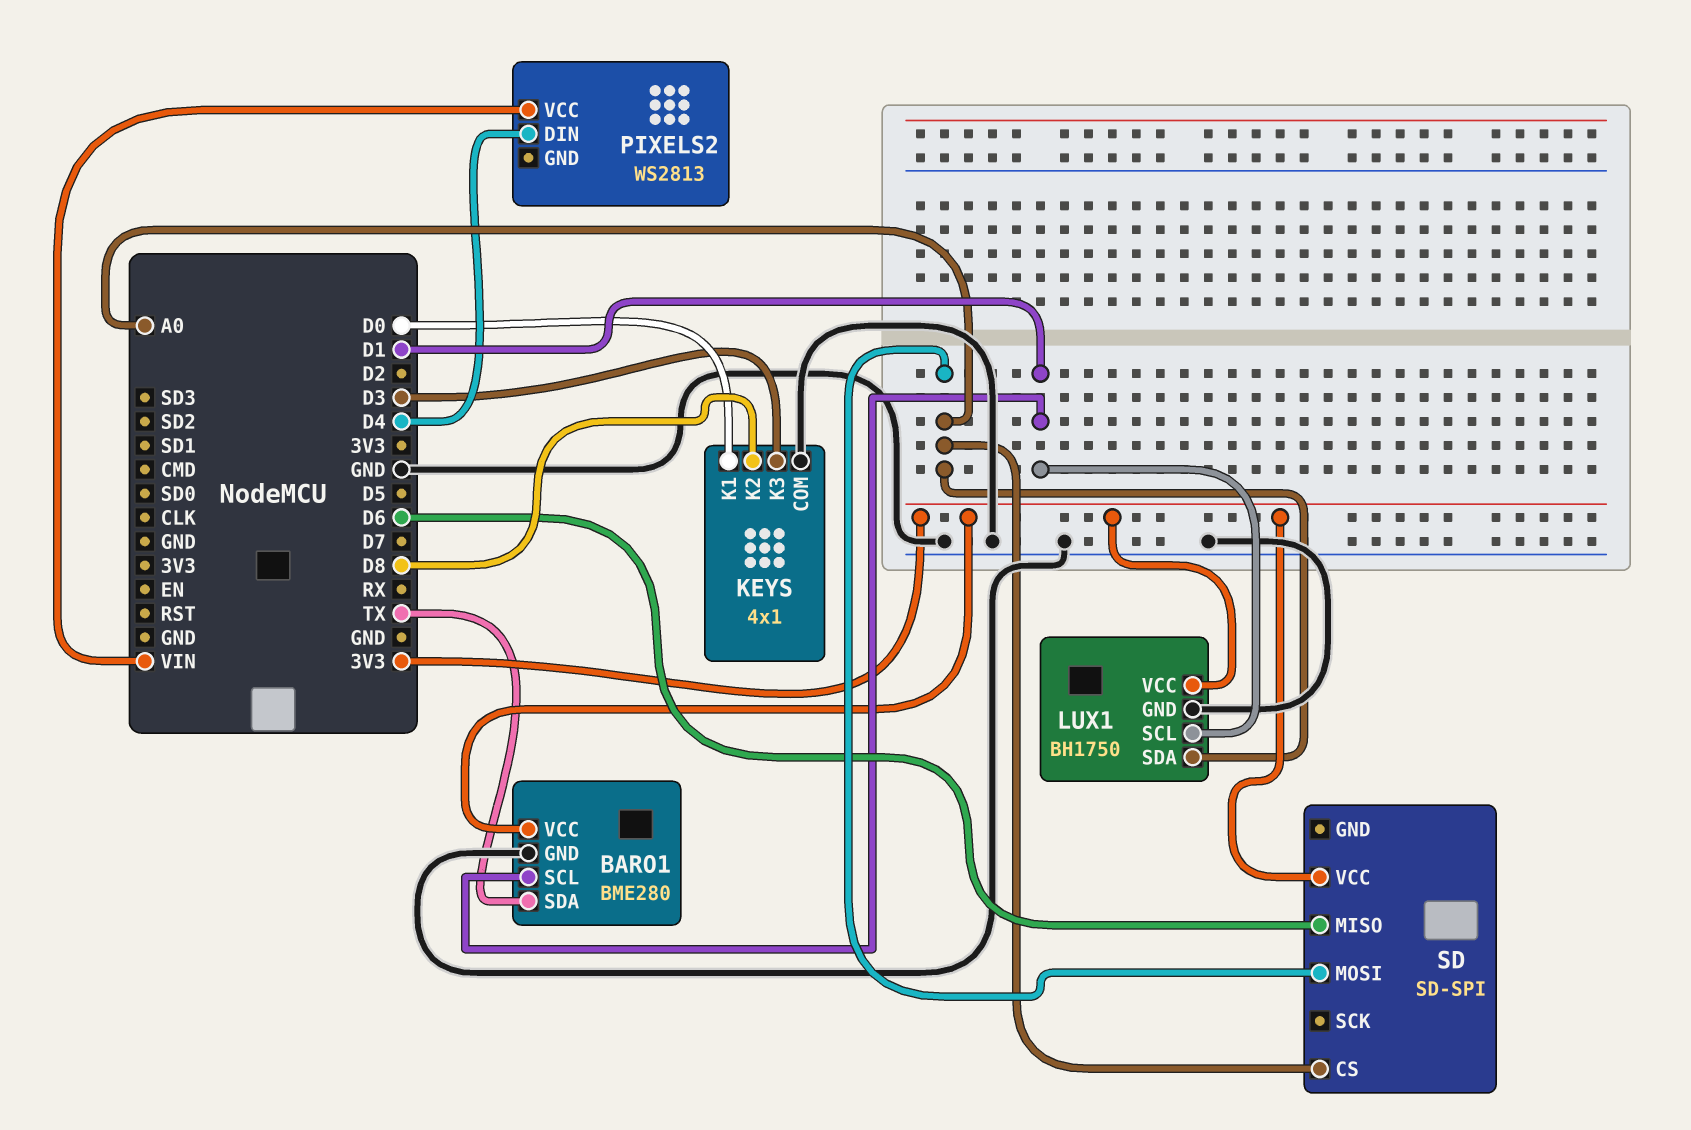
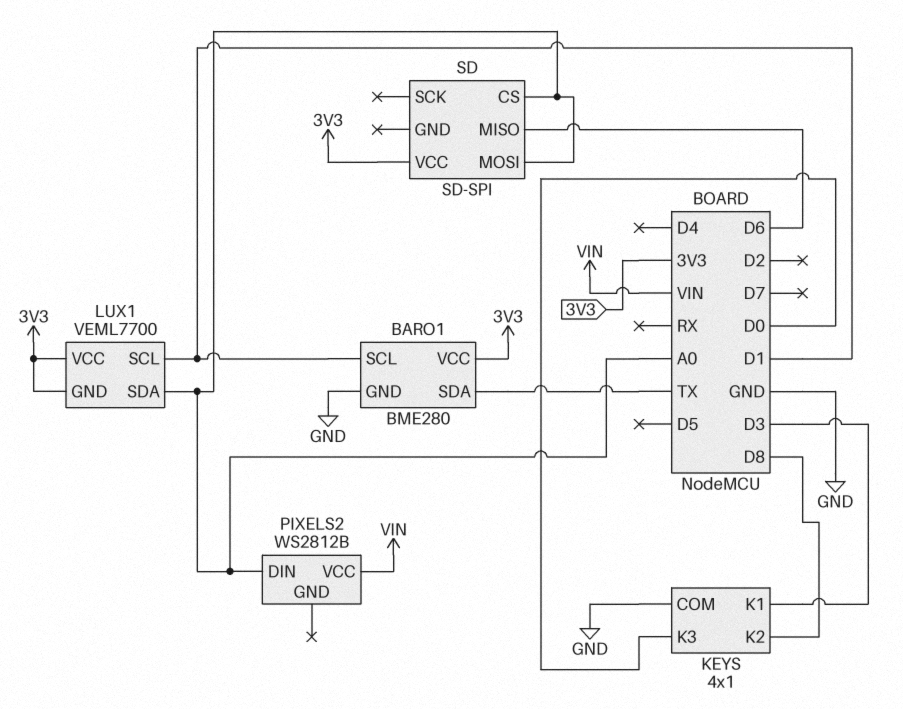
KEYS pin K1: D0 -> D3
KEYS pin K3: D3 -> D0
LUX1: BH1750 -> VEML7700
LUX1 pin GND: GND -> 3V3
PIXELS2: WS2813 -> WS2812B
PIXELS2 pin DIN: D4 -> A0

